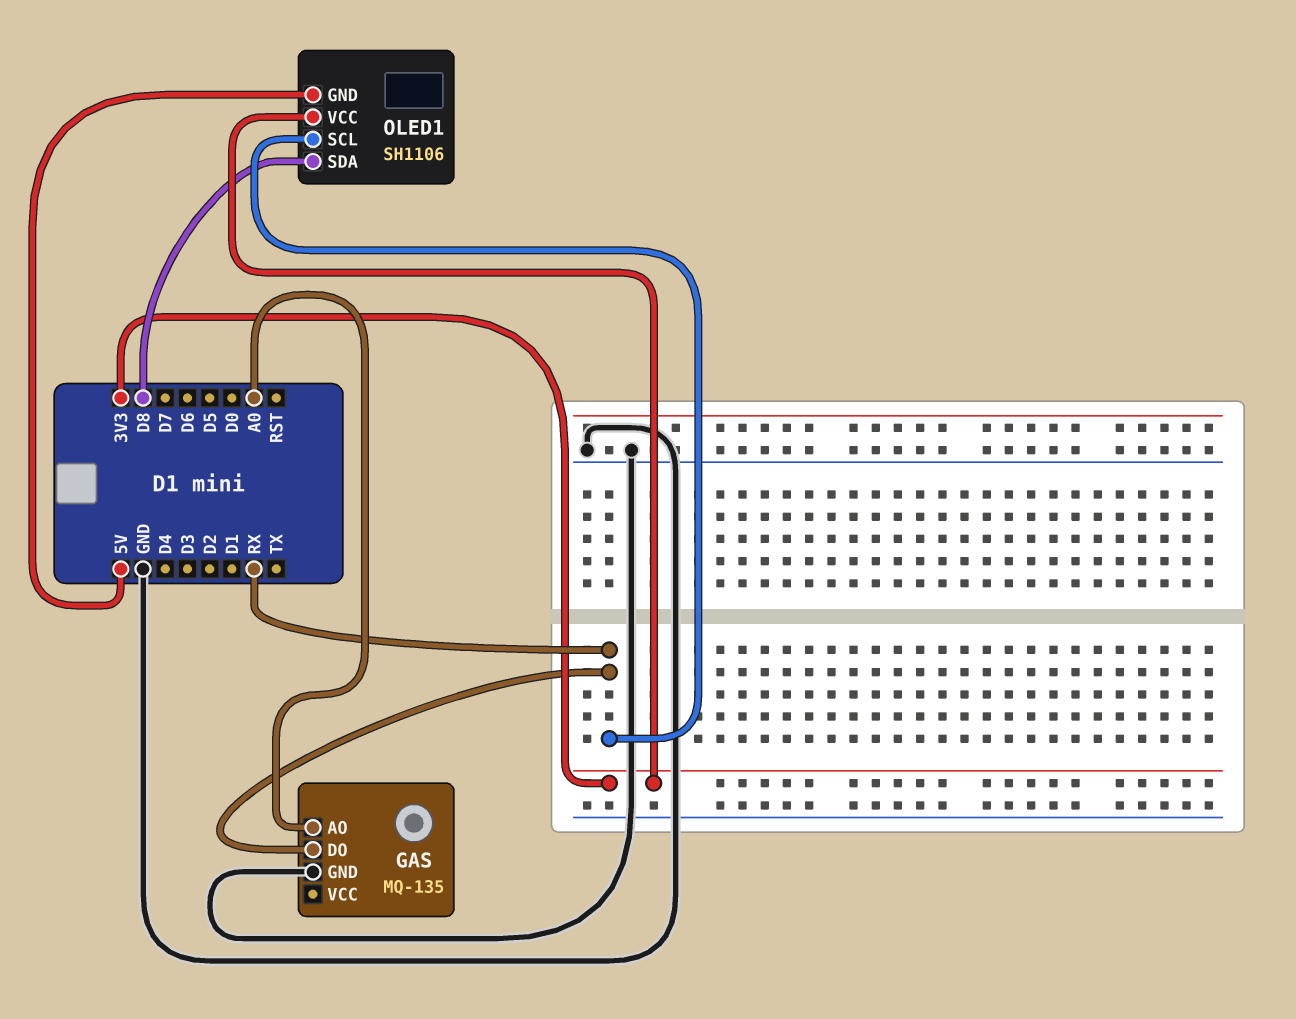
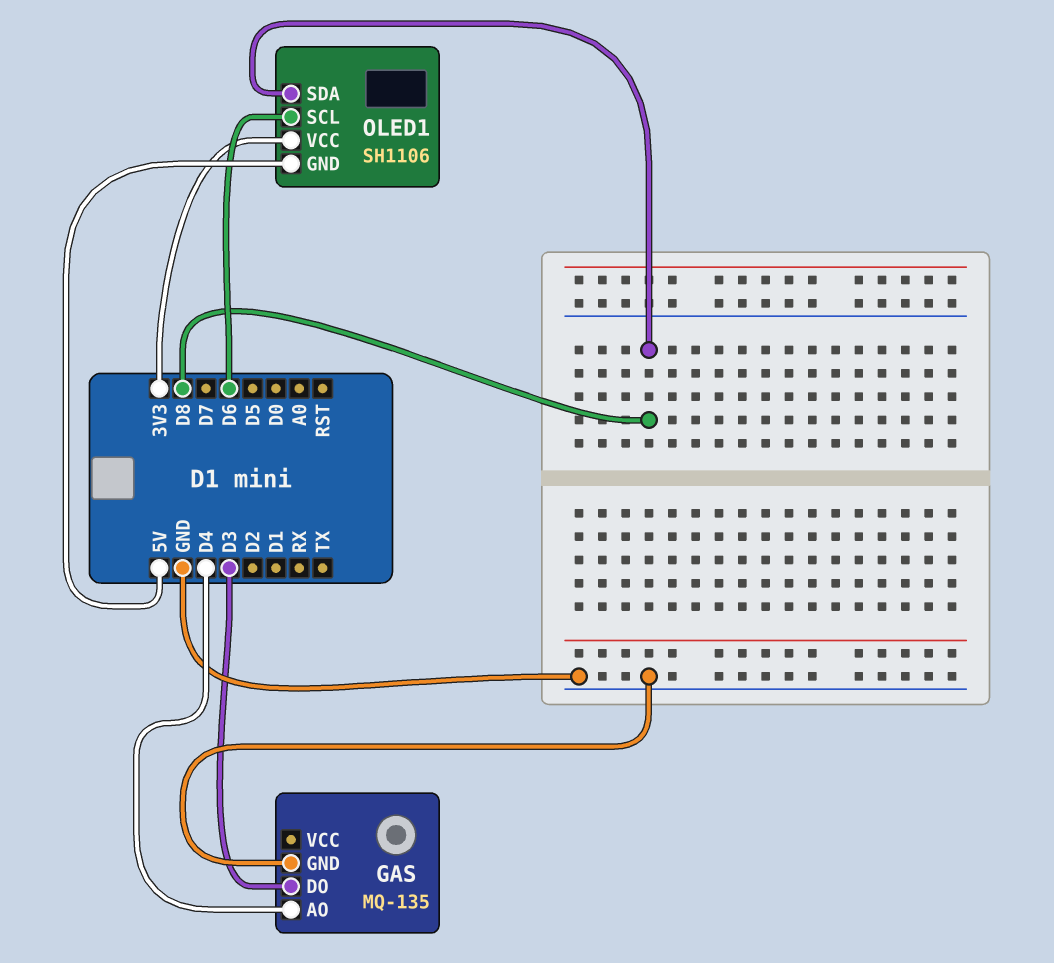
GAS pin AO: A0 -> D4
GAS pin DO: RX -> D3
OLED1 pin SCL: RX -> D6

